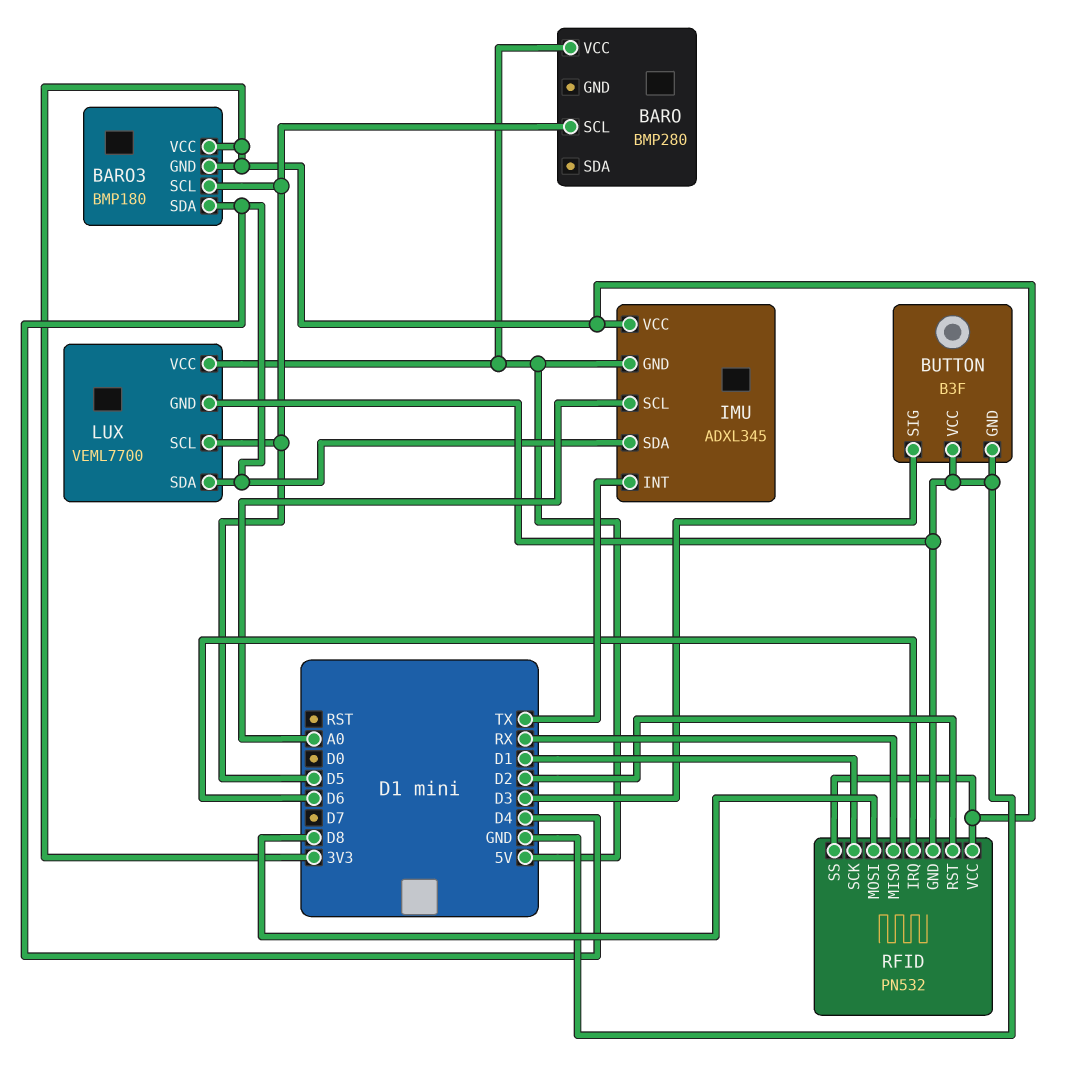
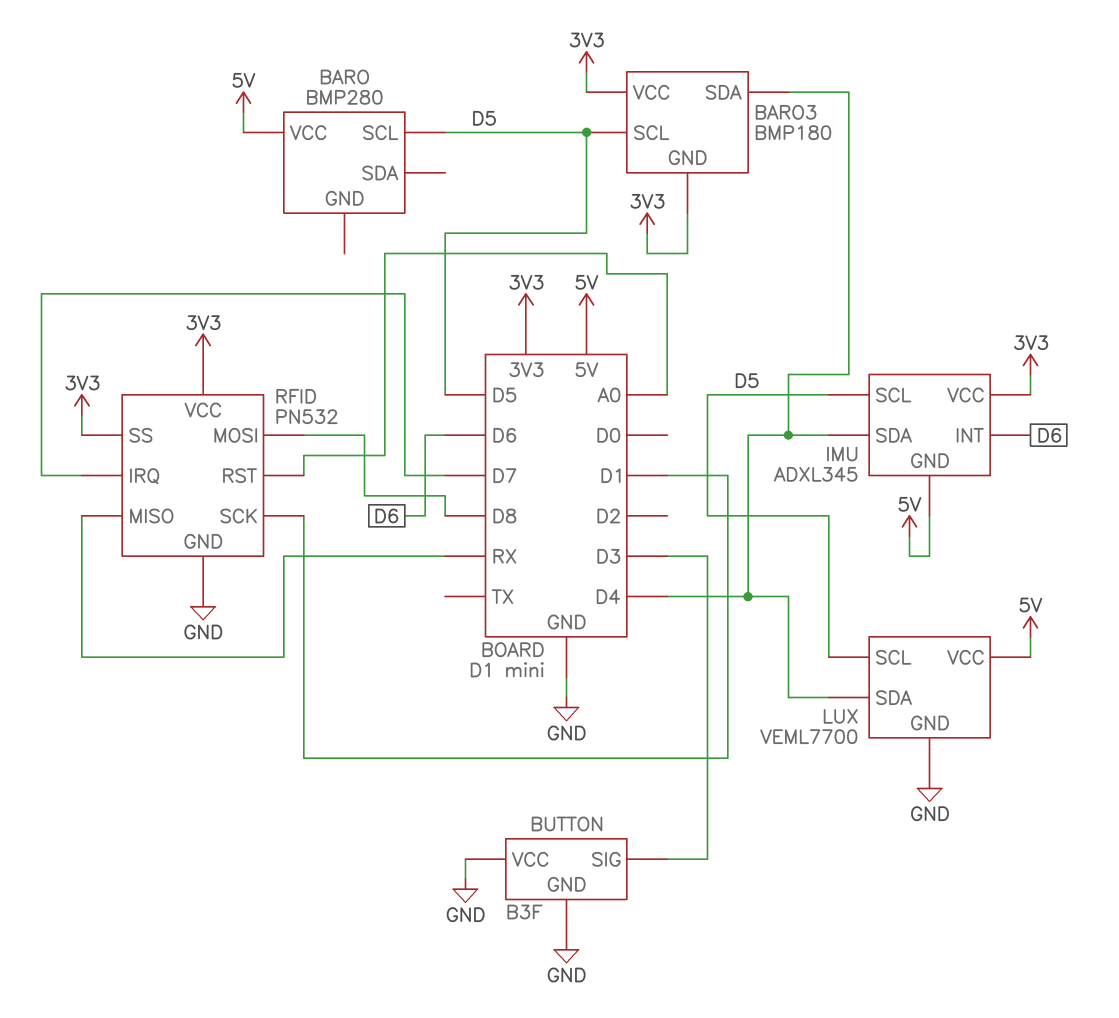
IMU pin INT: TX -> D6
IMU pin SCL: A0 -> D5
RFID pin IRQ: D6 -> D7
RFID pin RST: D2 -> A0

